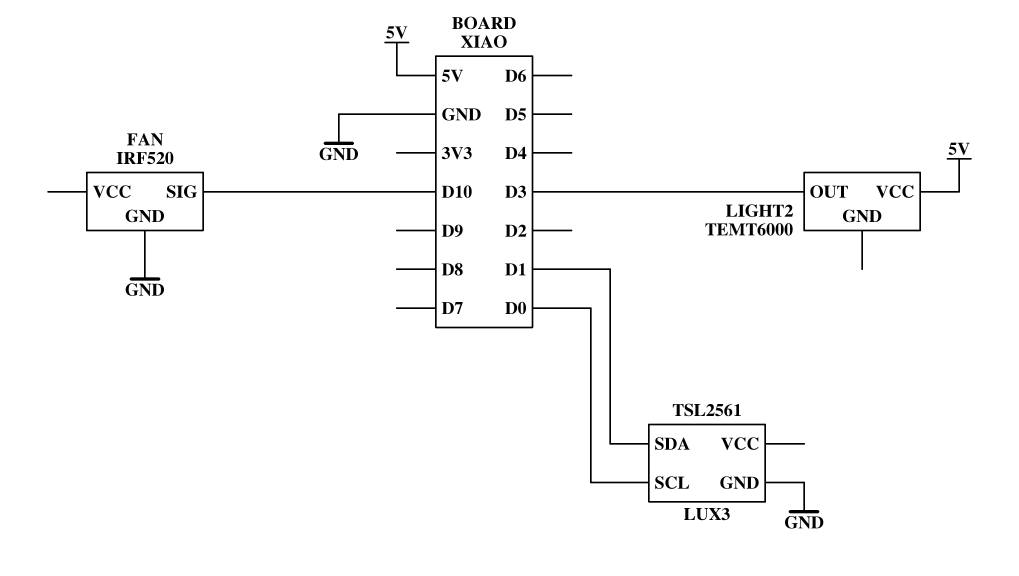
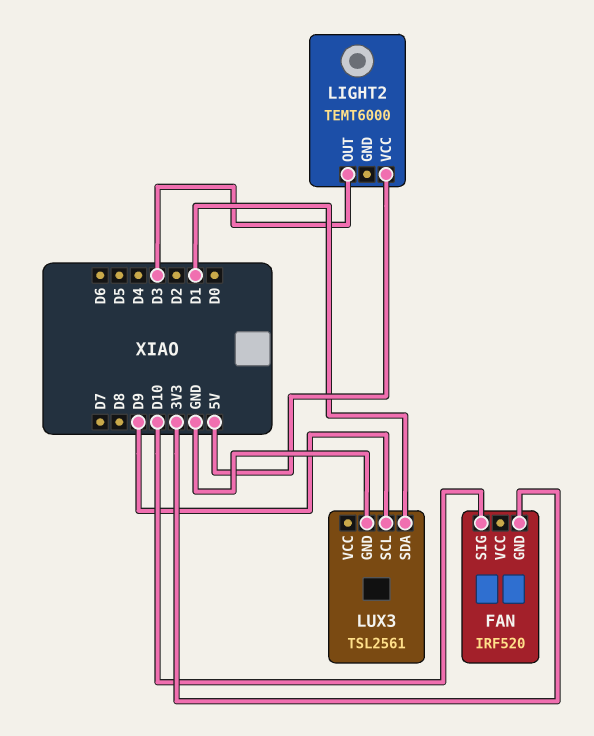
FAN pin GND: GND -> 3V3
LUX3 pin SCL: D0 -> D9

